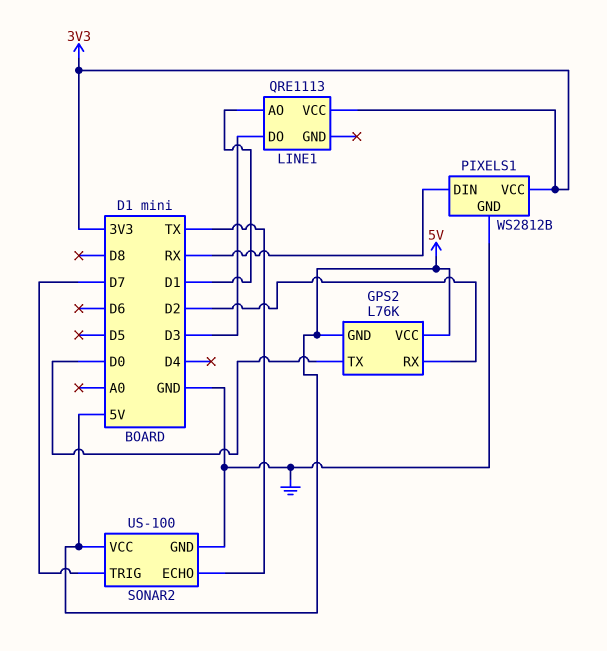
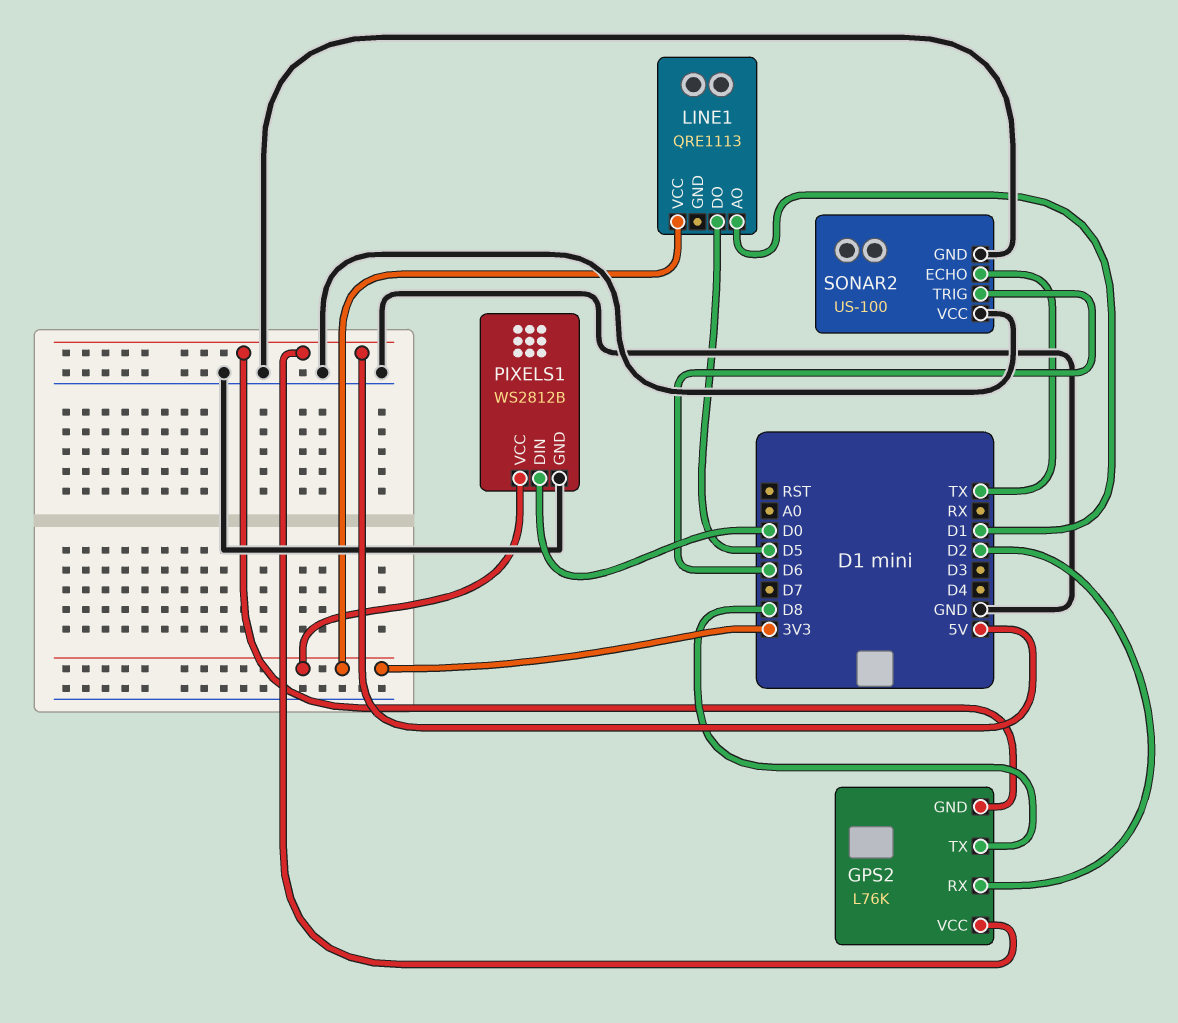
GPS2 pin TX: D0 -> D8
LINE1 pin DO: D3 -> D5
PIXELS1 pin DIN: RX -> D0
SONAR2 pin TRIG: D7 -> D6
SONAR2 pin VCC: 5V -> GND

